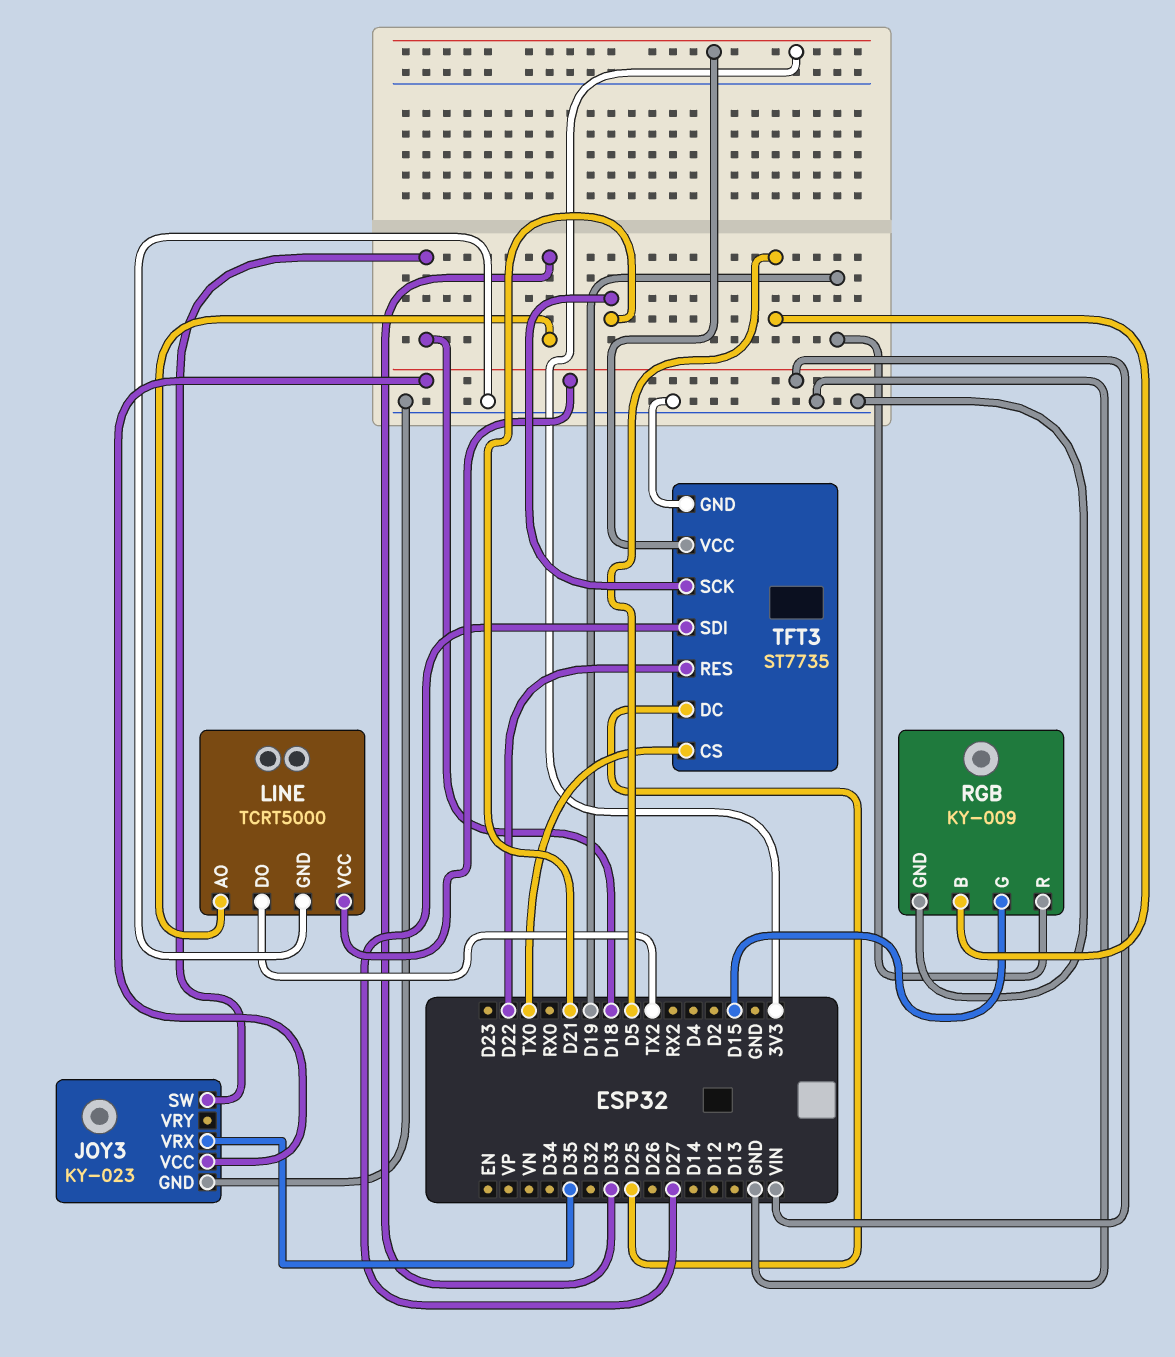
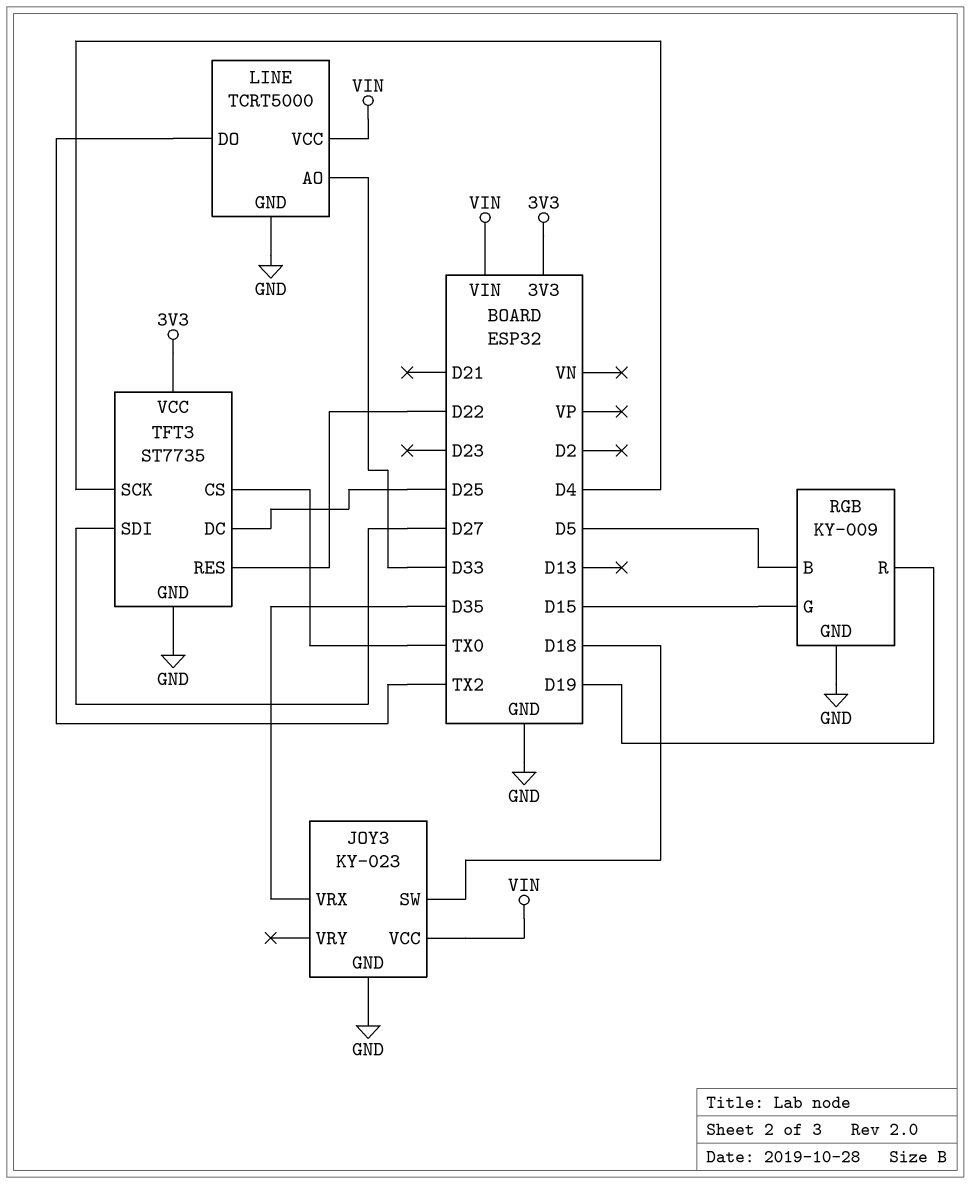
TFT3 pin SCK: D21 -> D4

